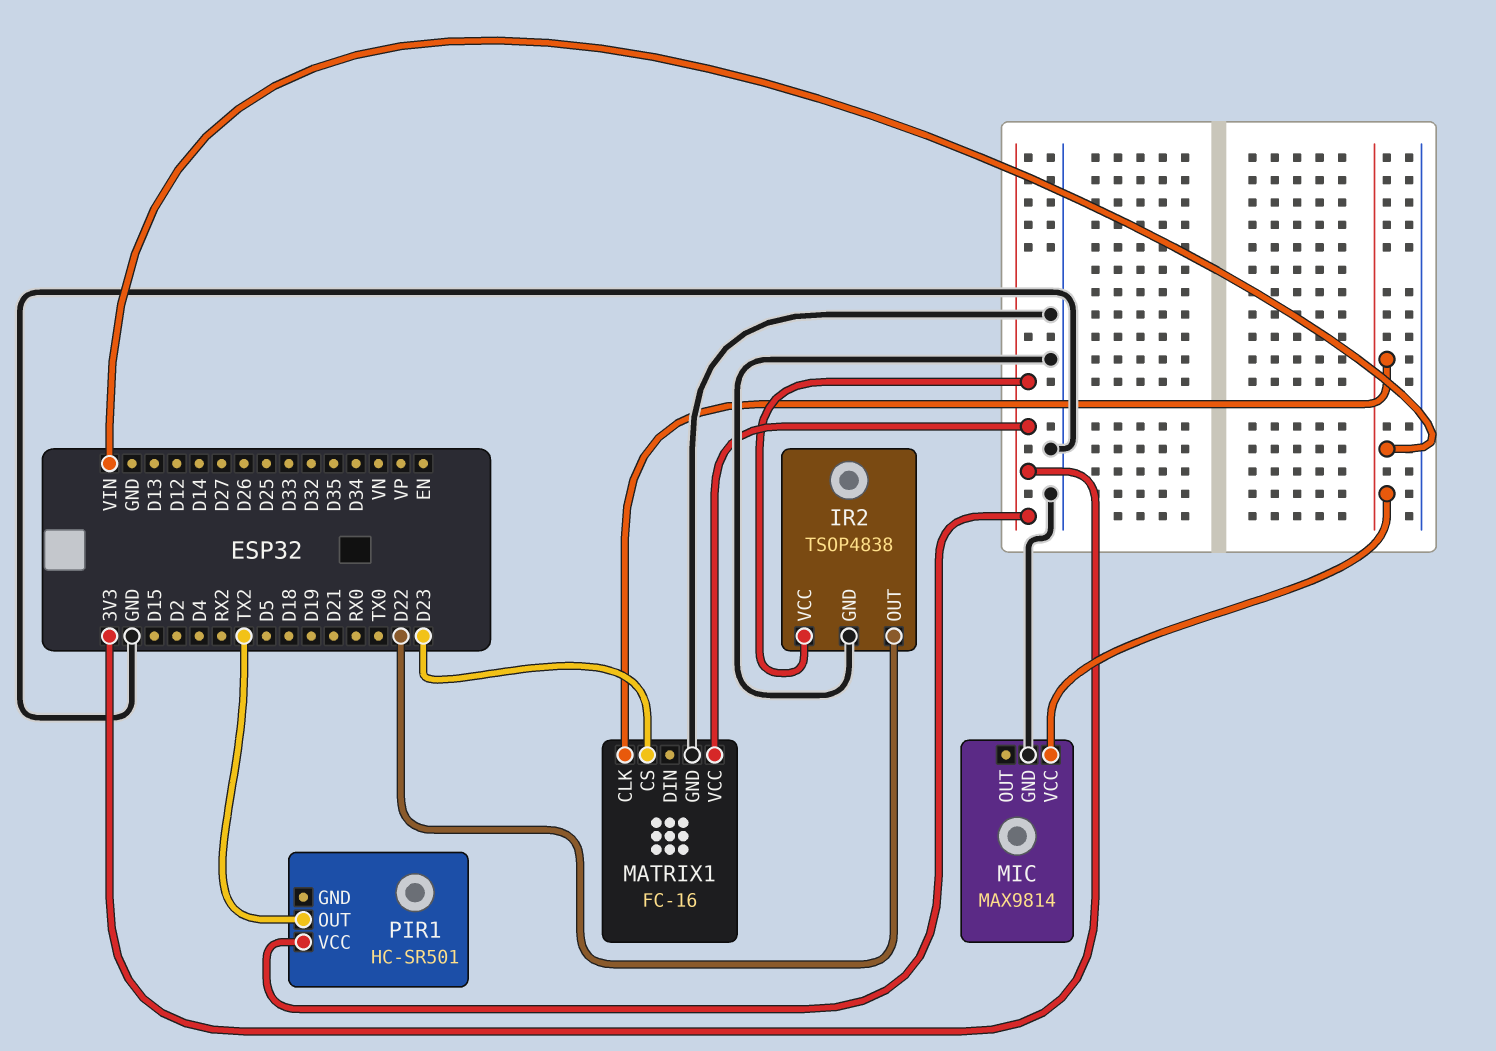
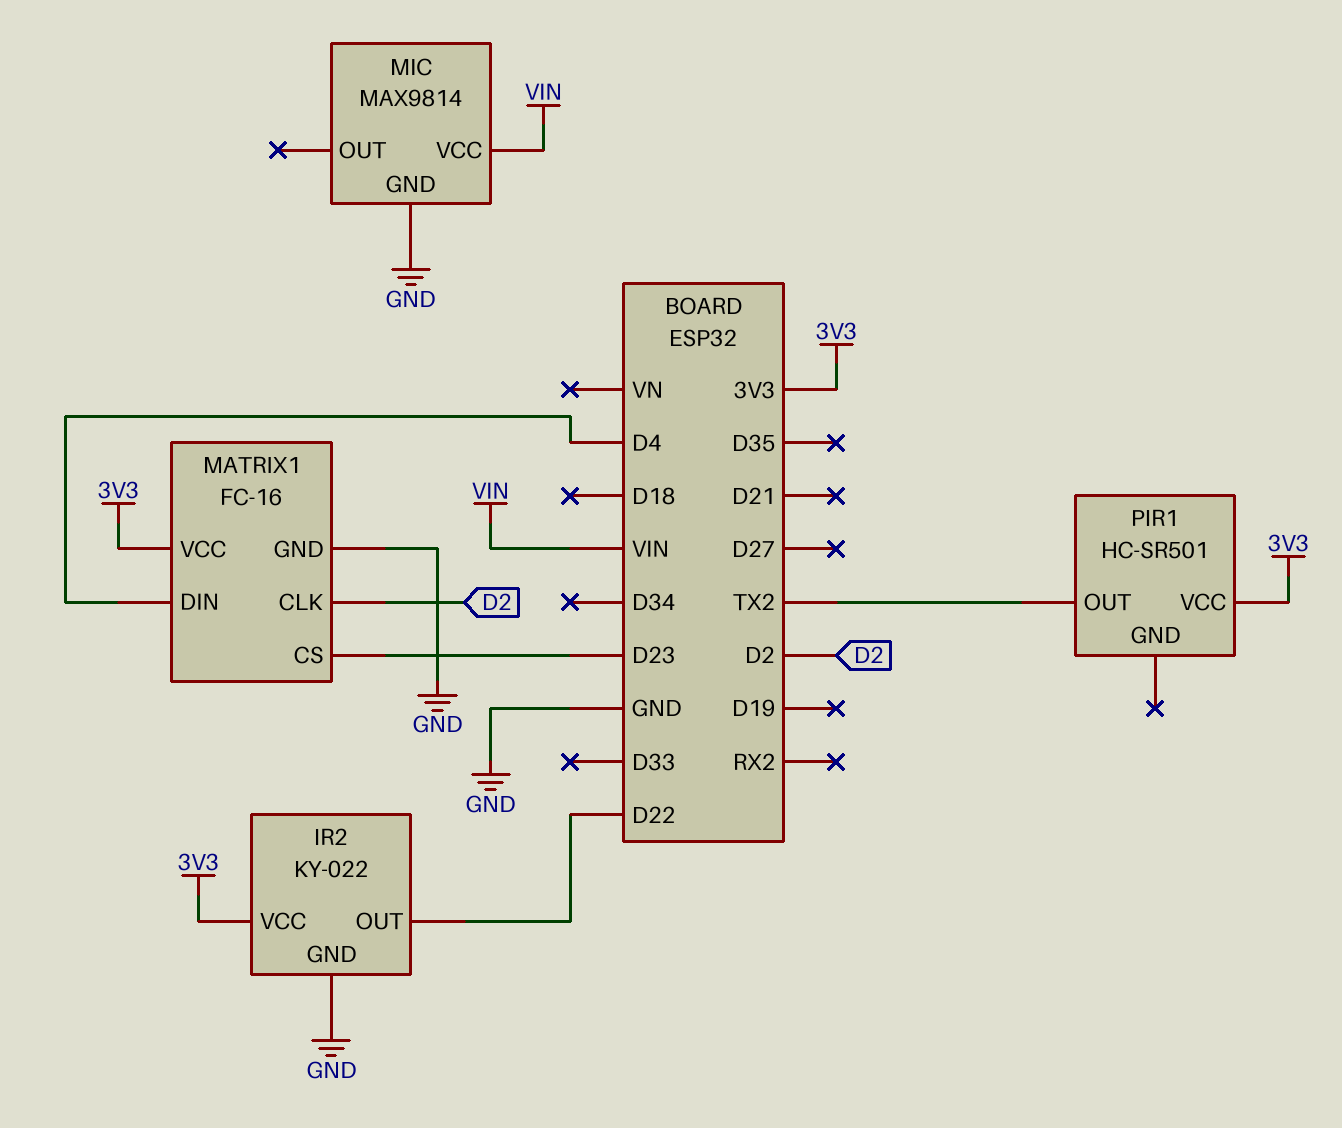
IR2: TSOP4838 -> KY-022
MATRIX1 pin CLK: VIN -> D2
MATRIX1 pin DIN: none -> D4

